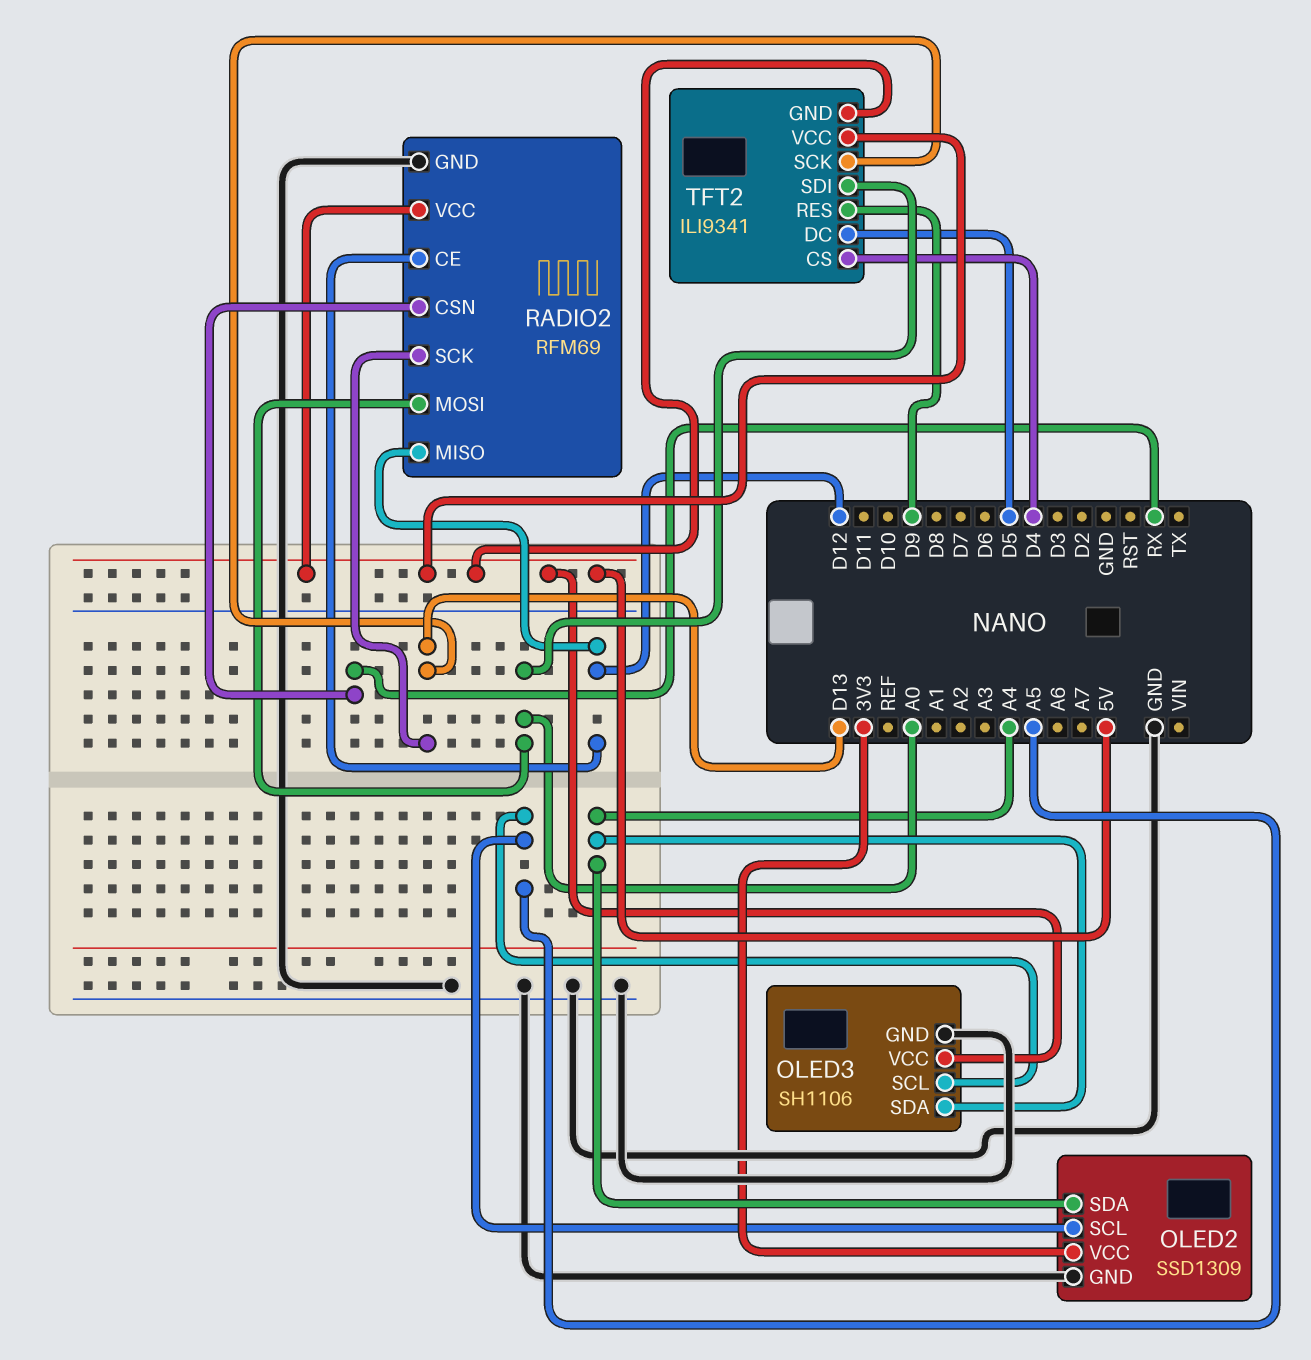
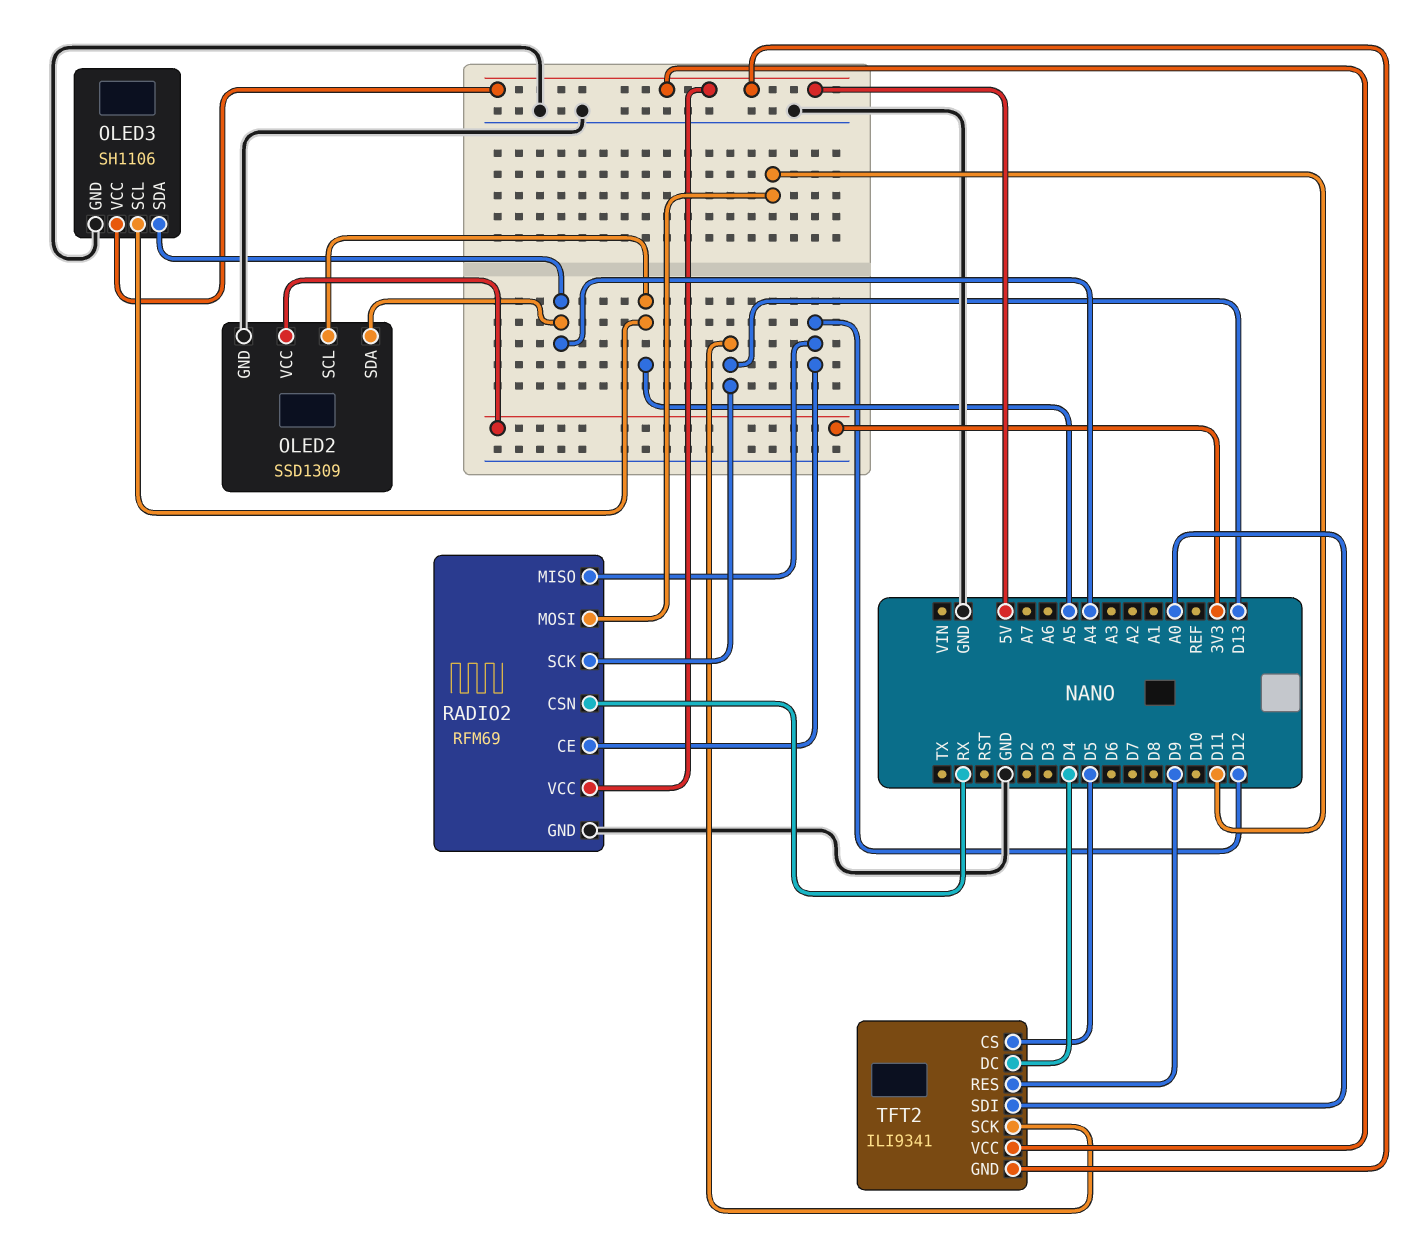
RADIO2 pin MOSI: A0 -> D11
TFT2 pin CS: D4 -> D5
TFT2 pin DC: D5 -> D4

